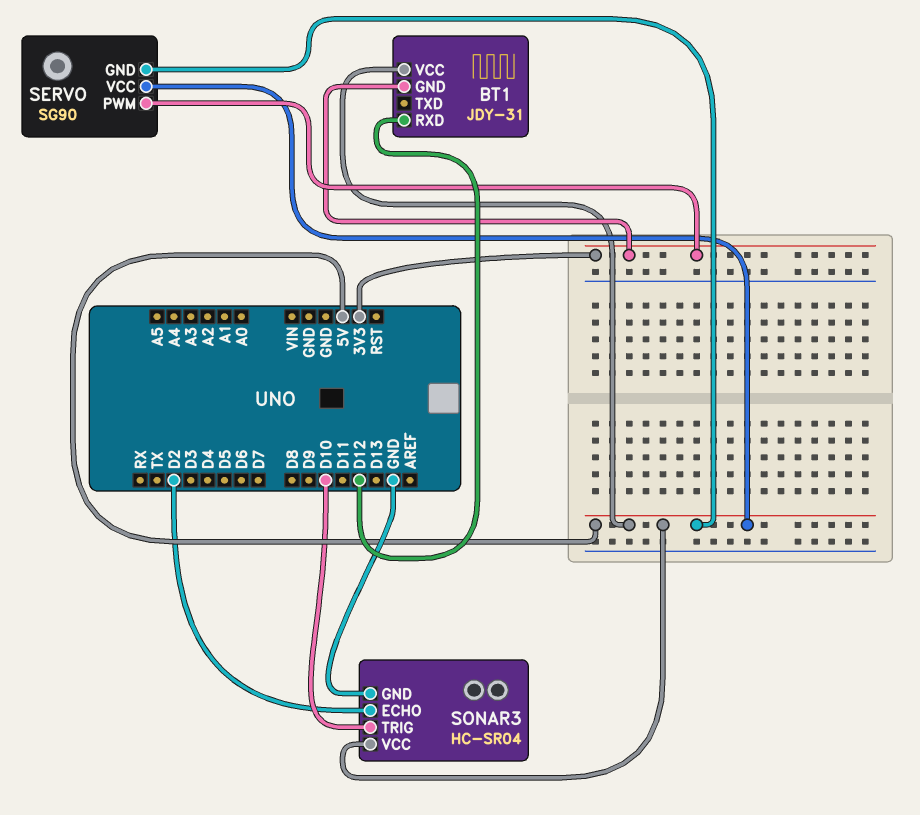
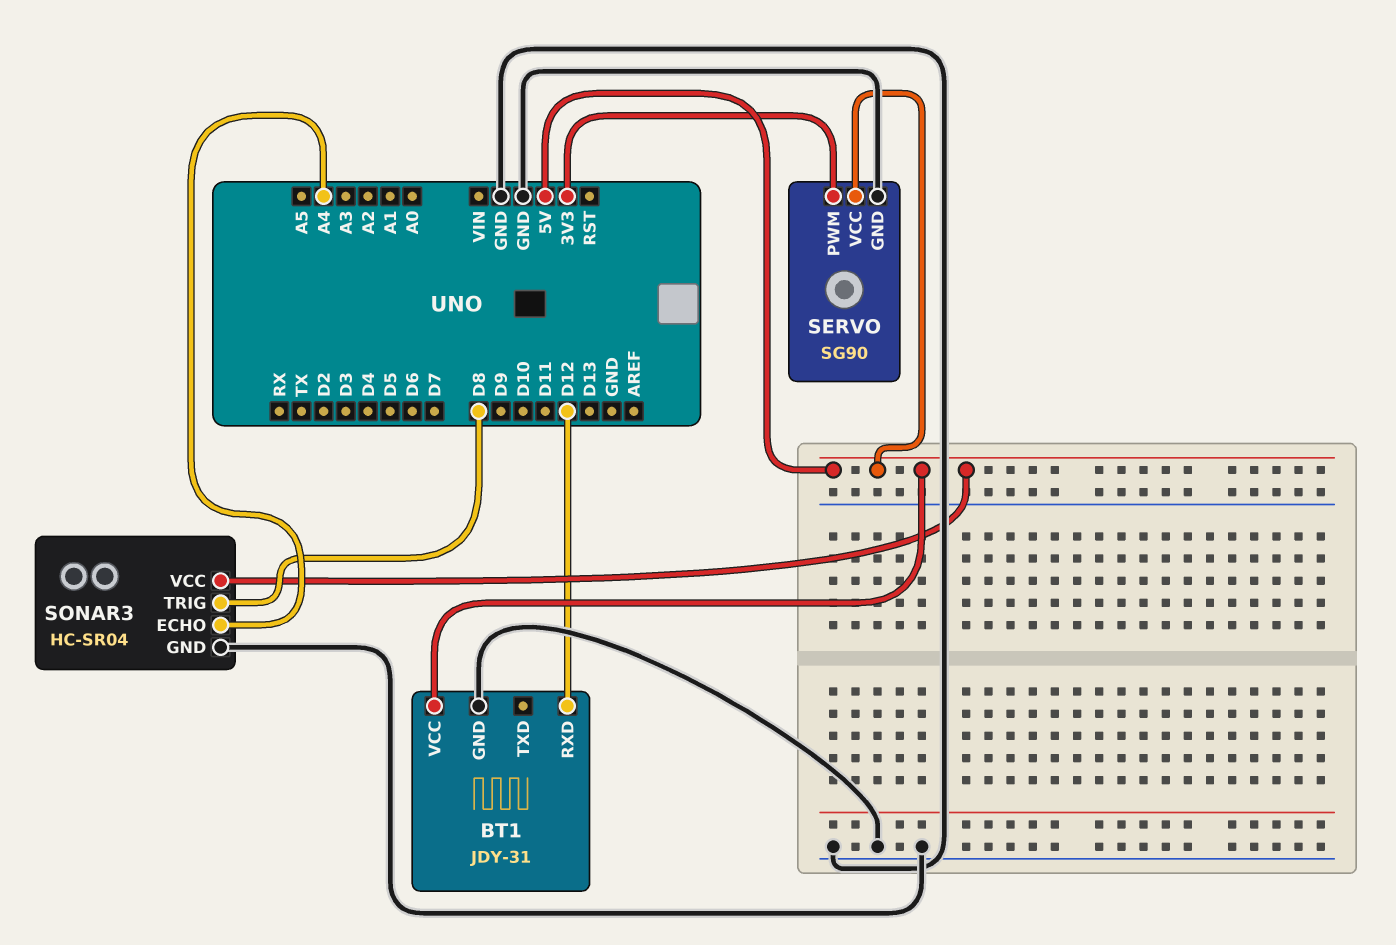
BT1 pin GND: 3V3 -> GND
SERVO pin GND: 5V -> GND
SONAR3 pin ECHO: D2 -> A4
SONAR3 pin TRIG: D10 -> D8

